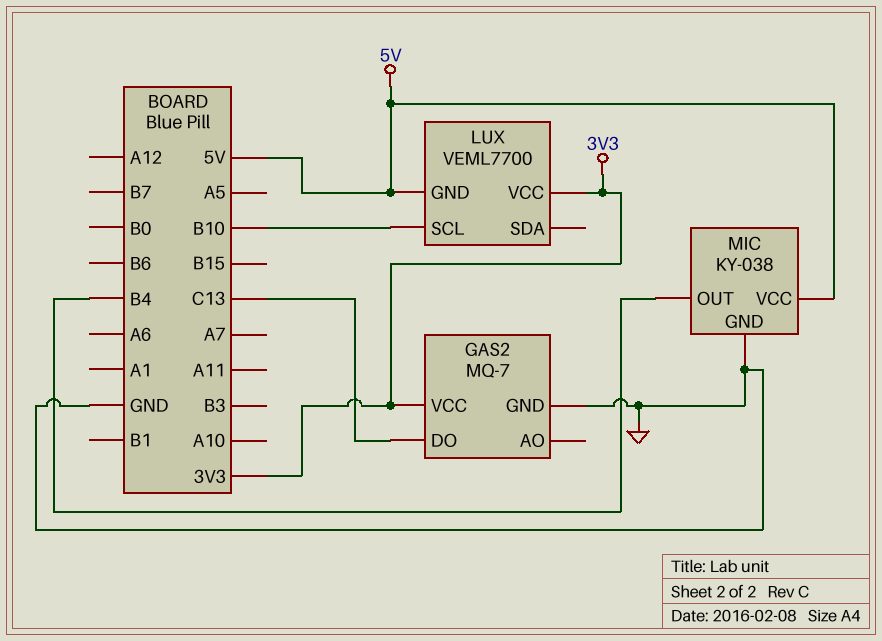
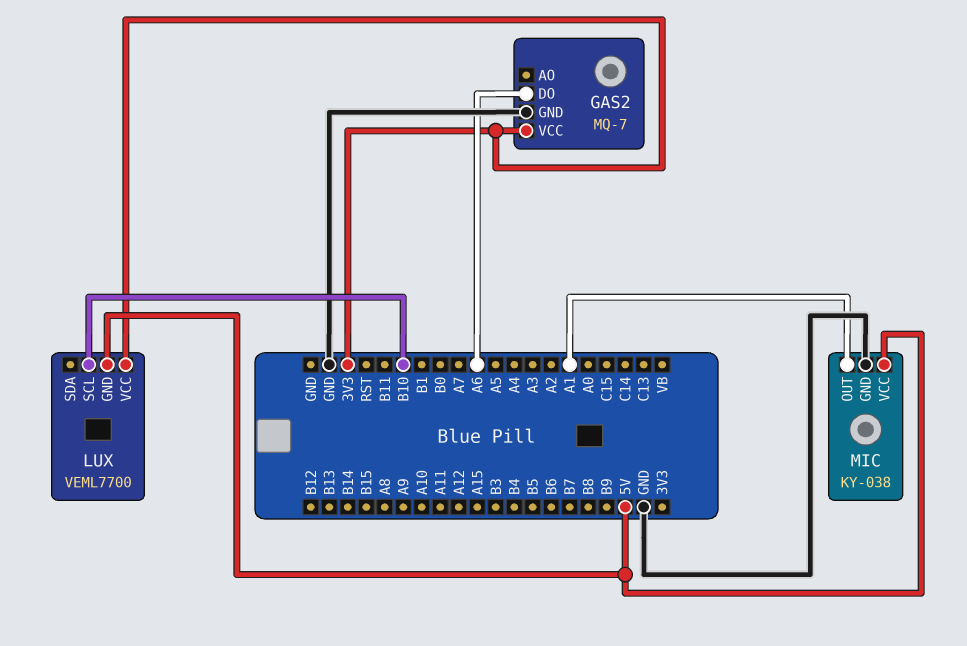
GAS2 pin DO: C13 -> A6
MIC pin OUT: B4 -> A1

